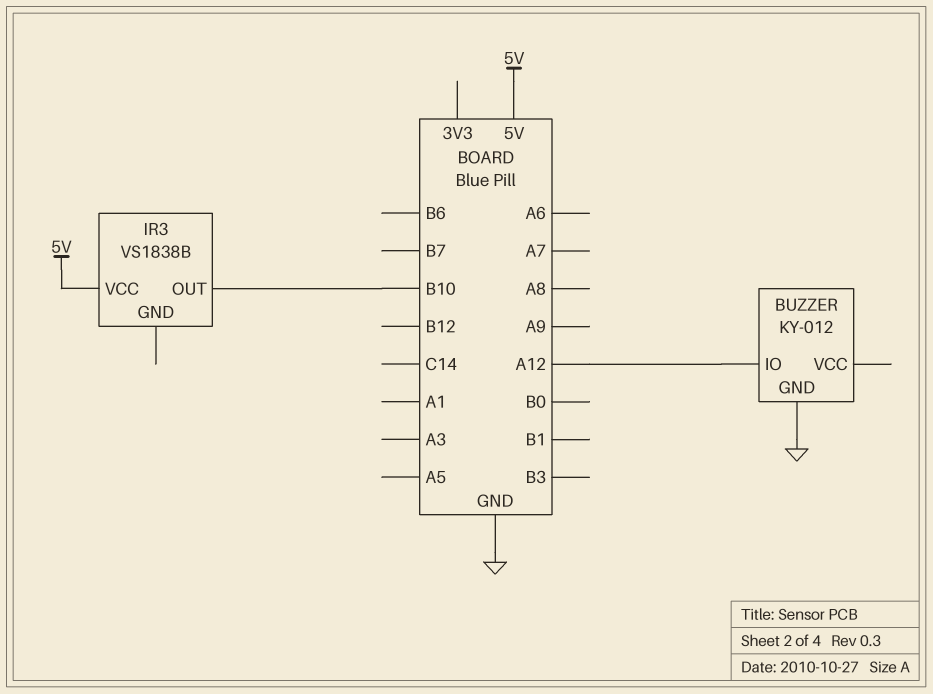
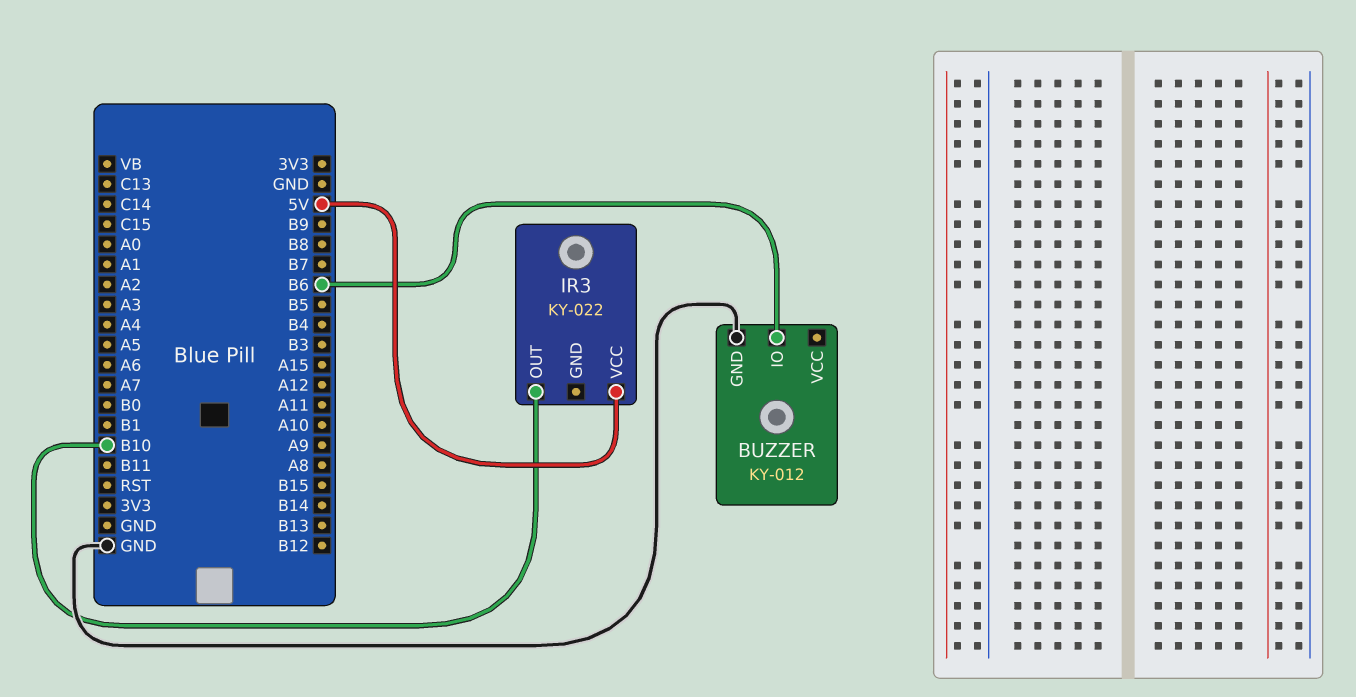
BUZZER pin IO: A12 -> B6
IR3: VS1838B -> KY-022

